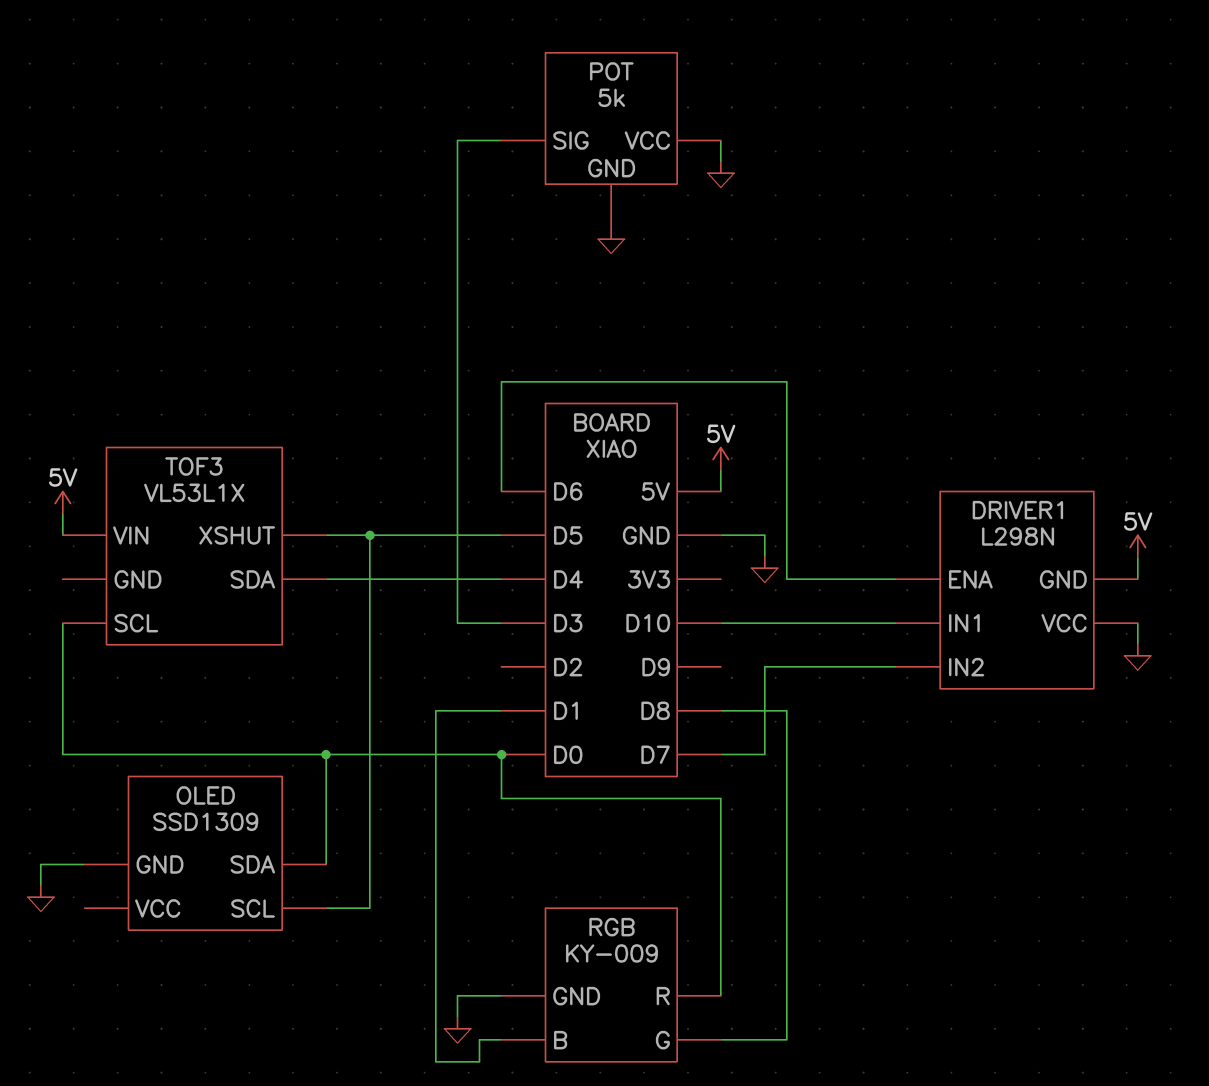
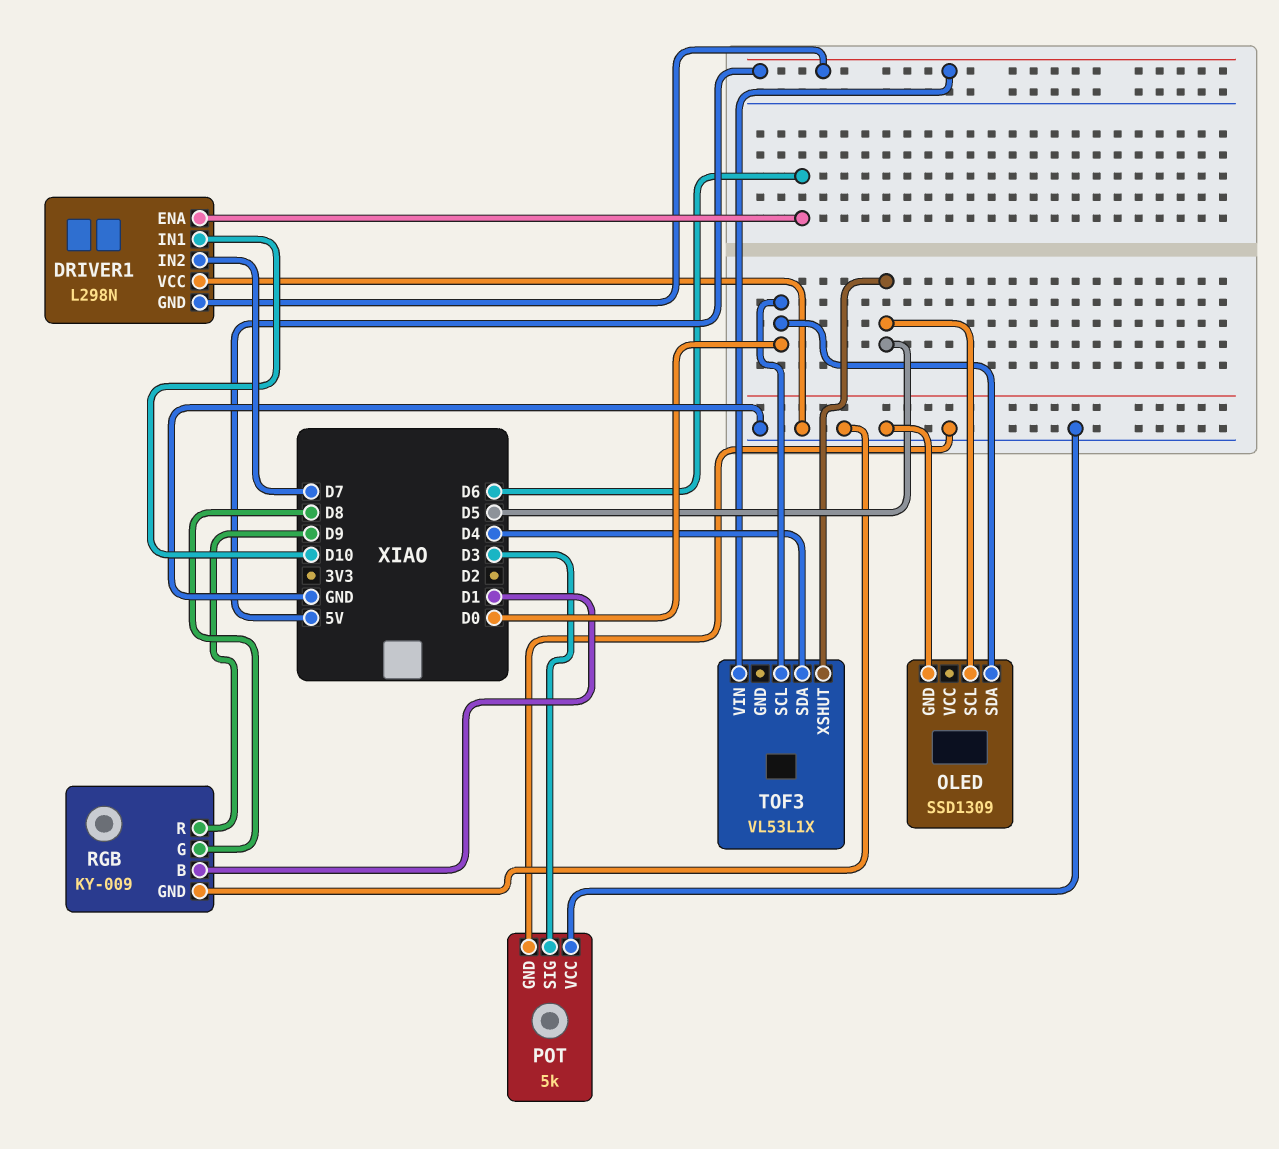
RGB pin R: D0 -> D9

